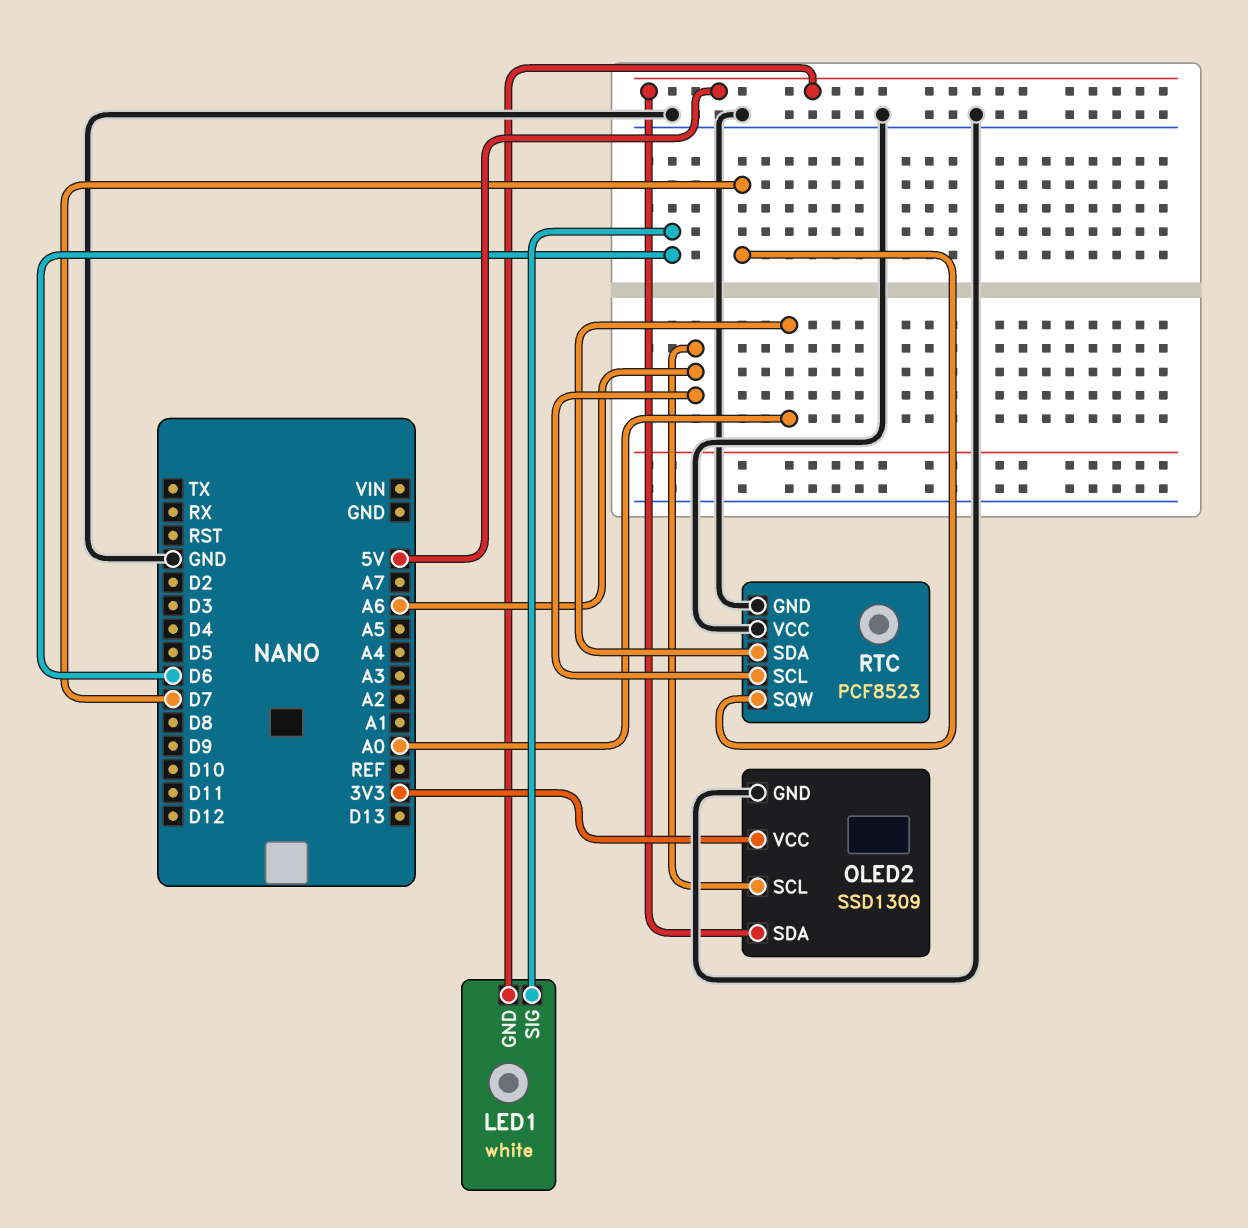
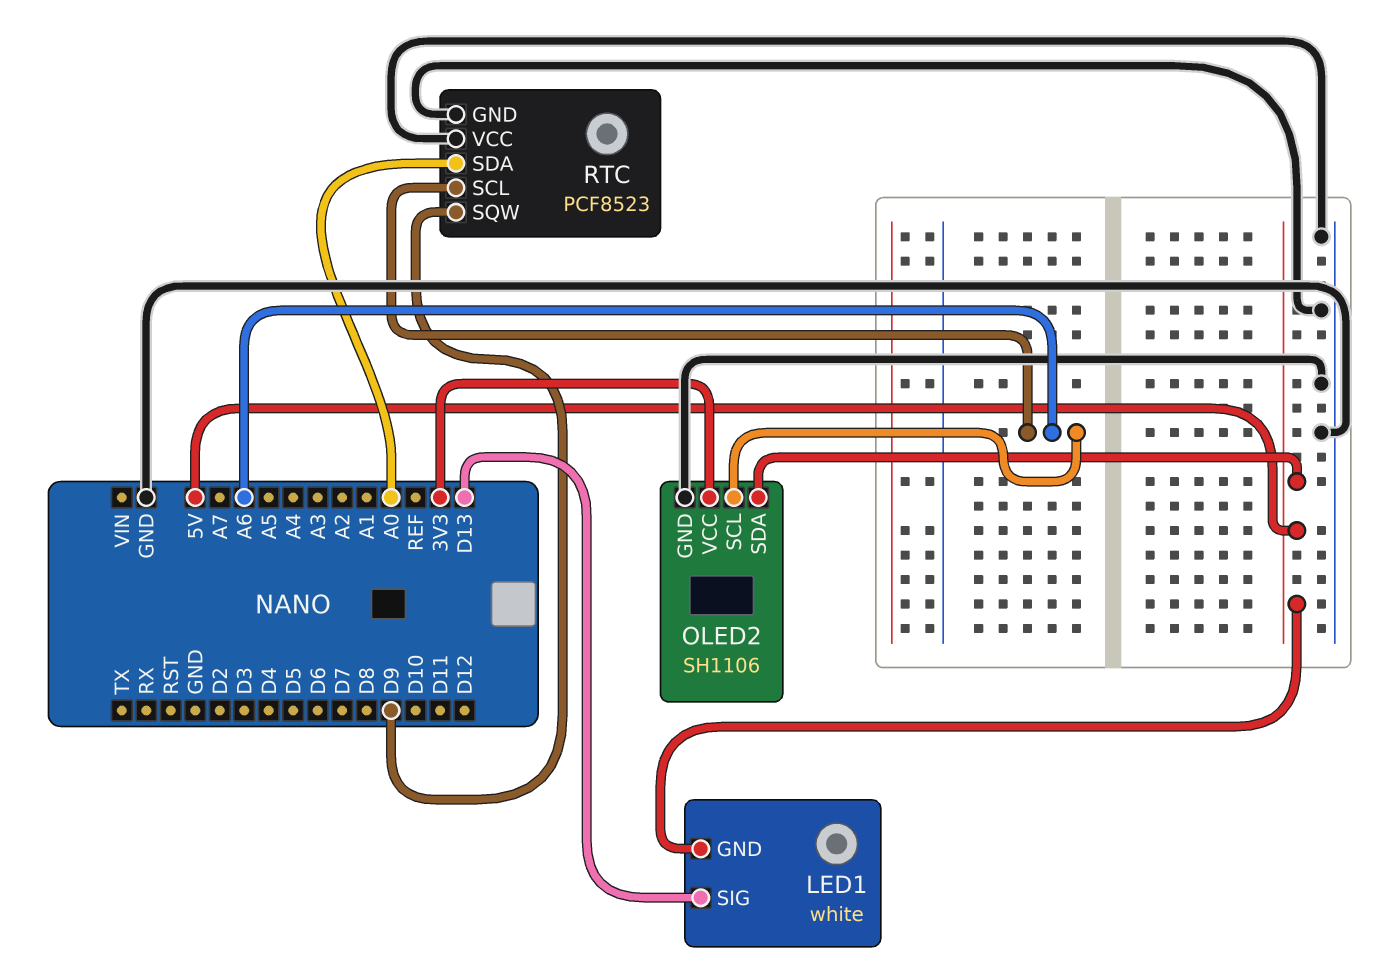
LED1 pin SIG: D6 -> D13
OLED2: SSD1309 -> SH1106
RTC pin SQW: D7 -> D9

